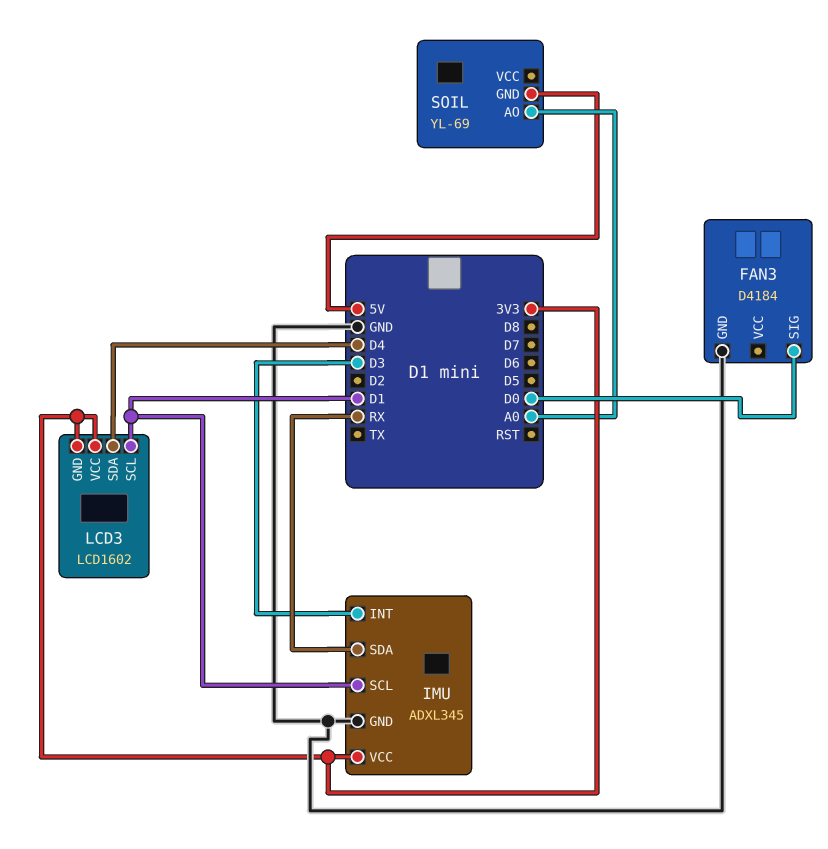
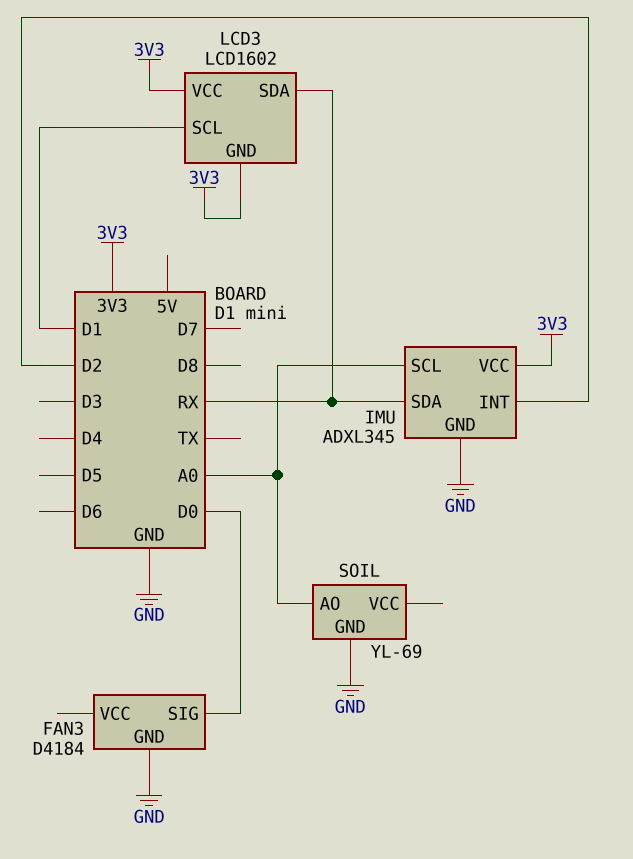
IMU pin INT: D3 -> D2
IMU pin SCL: D1 -> A0
LCD3 pin SDA: D4 -> RX
SOIL pin GND: 5V -> GND

